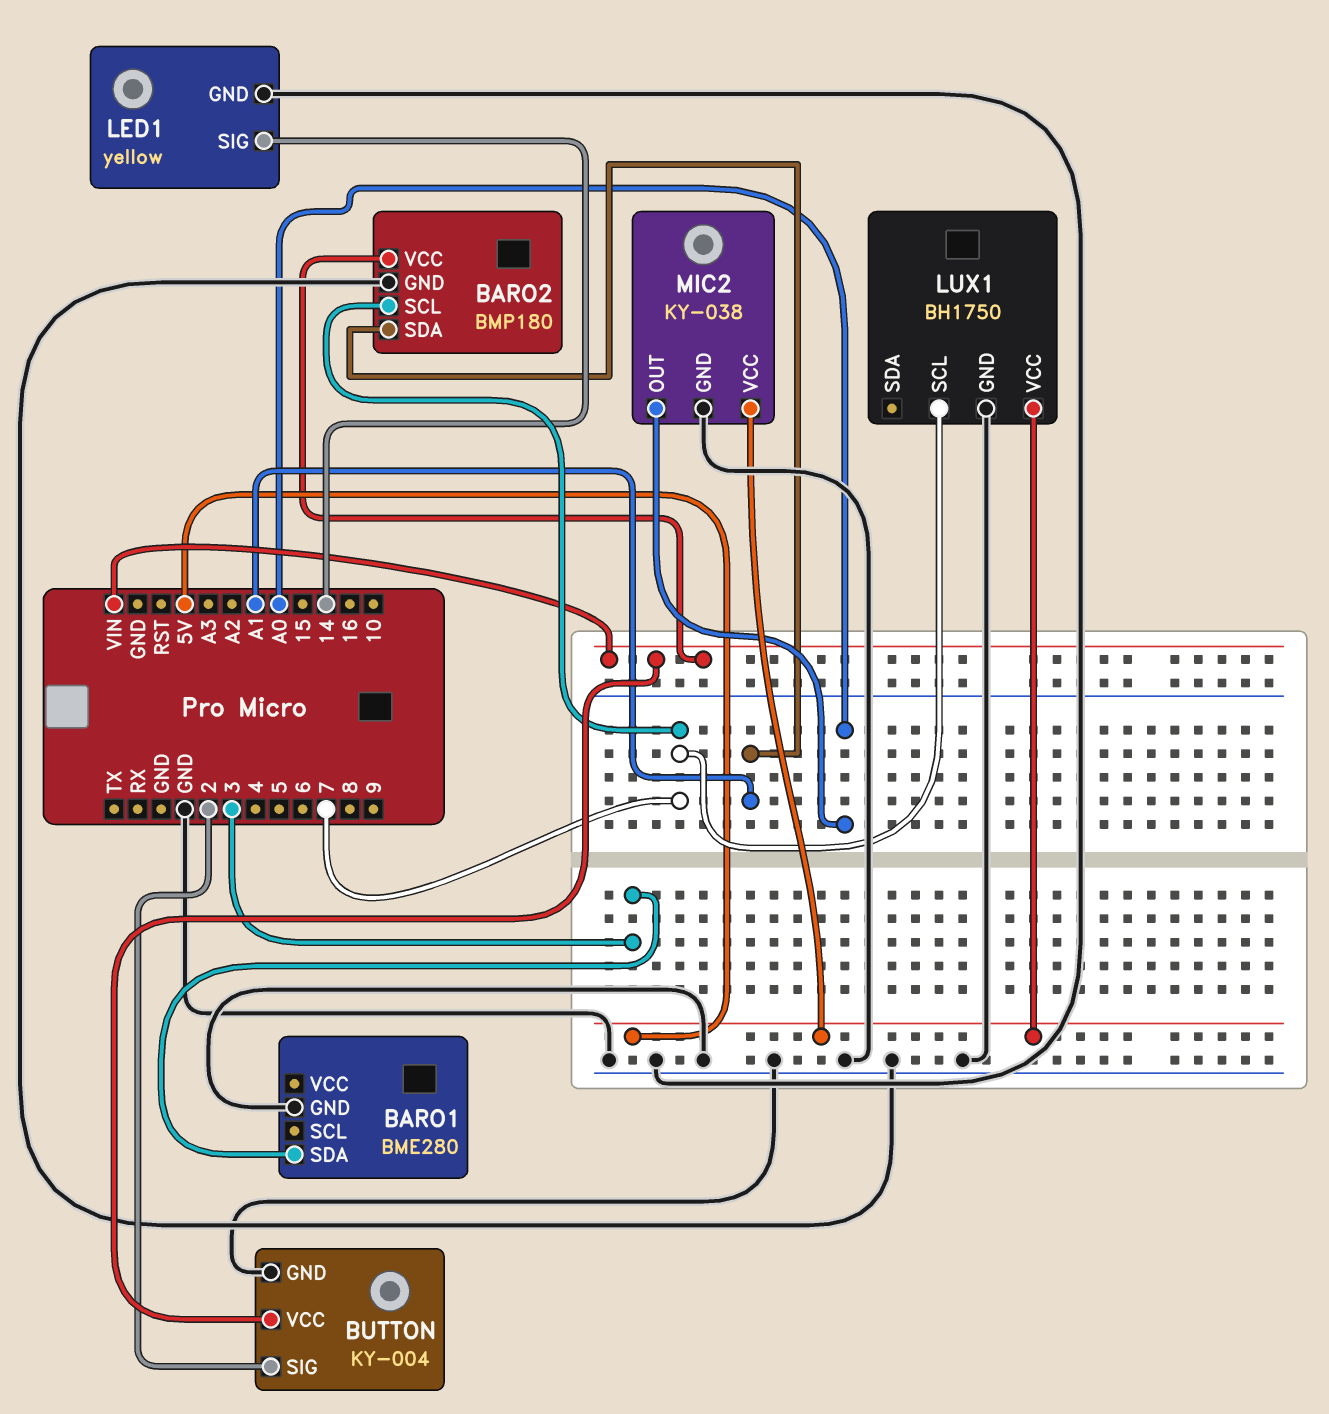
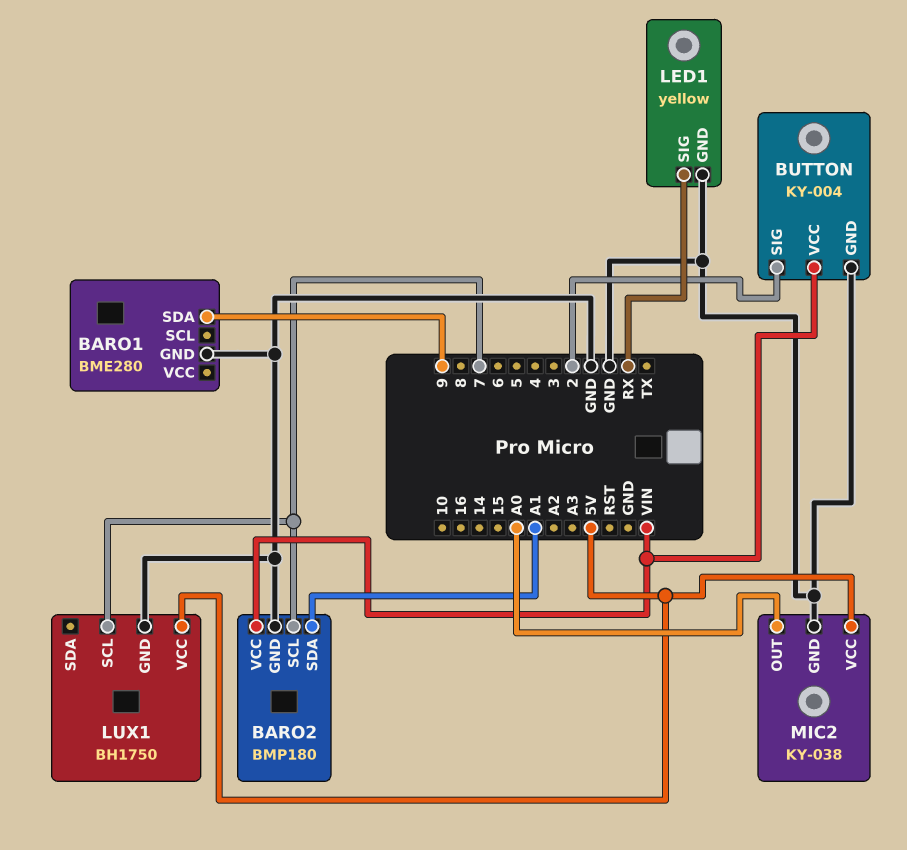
BARO1 pin SDA: 3 -> 9
LED1 pin SIG: 14 -> RX

